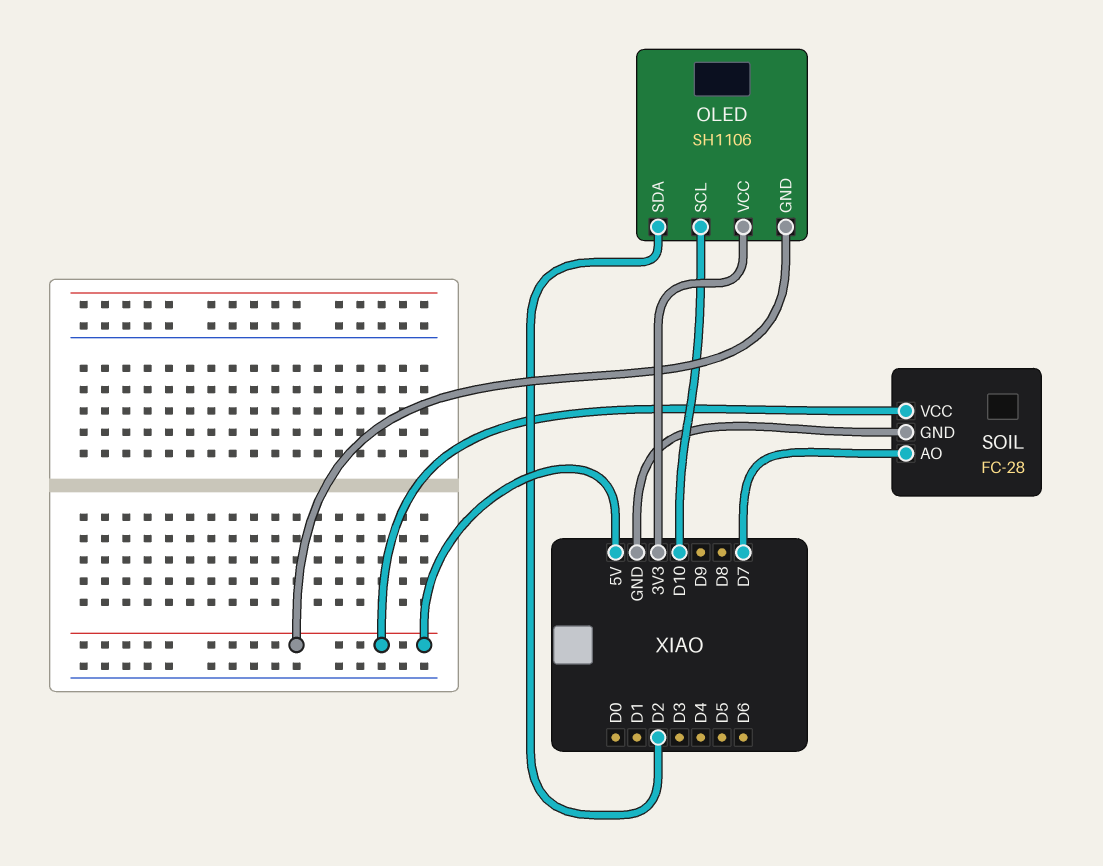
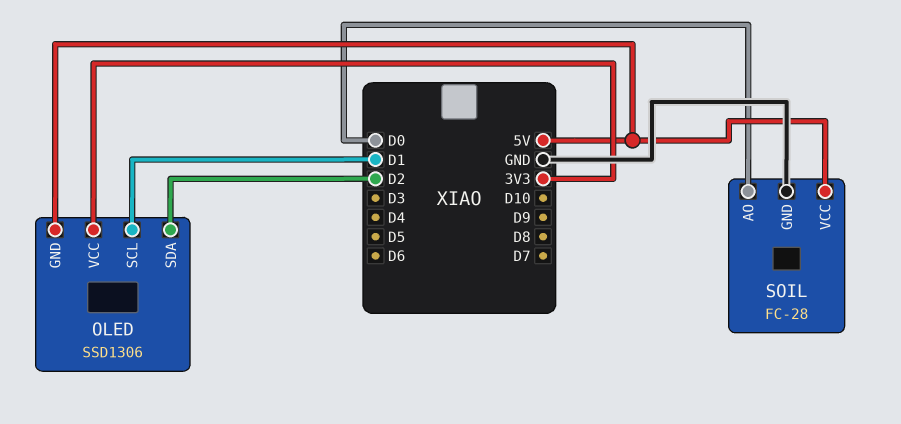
OLED: SH1106 -> SSD1306
OLED pin SCL: D10 -> D1
SOIL pin AO: D7 -> D0

